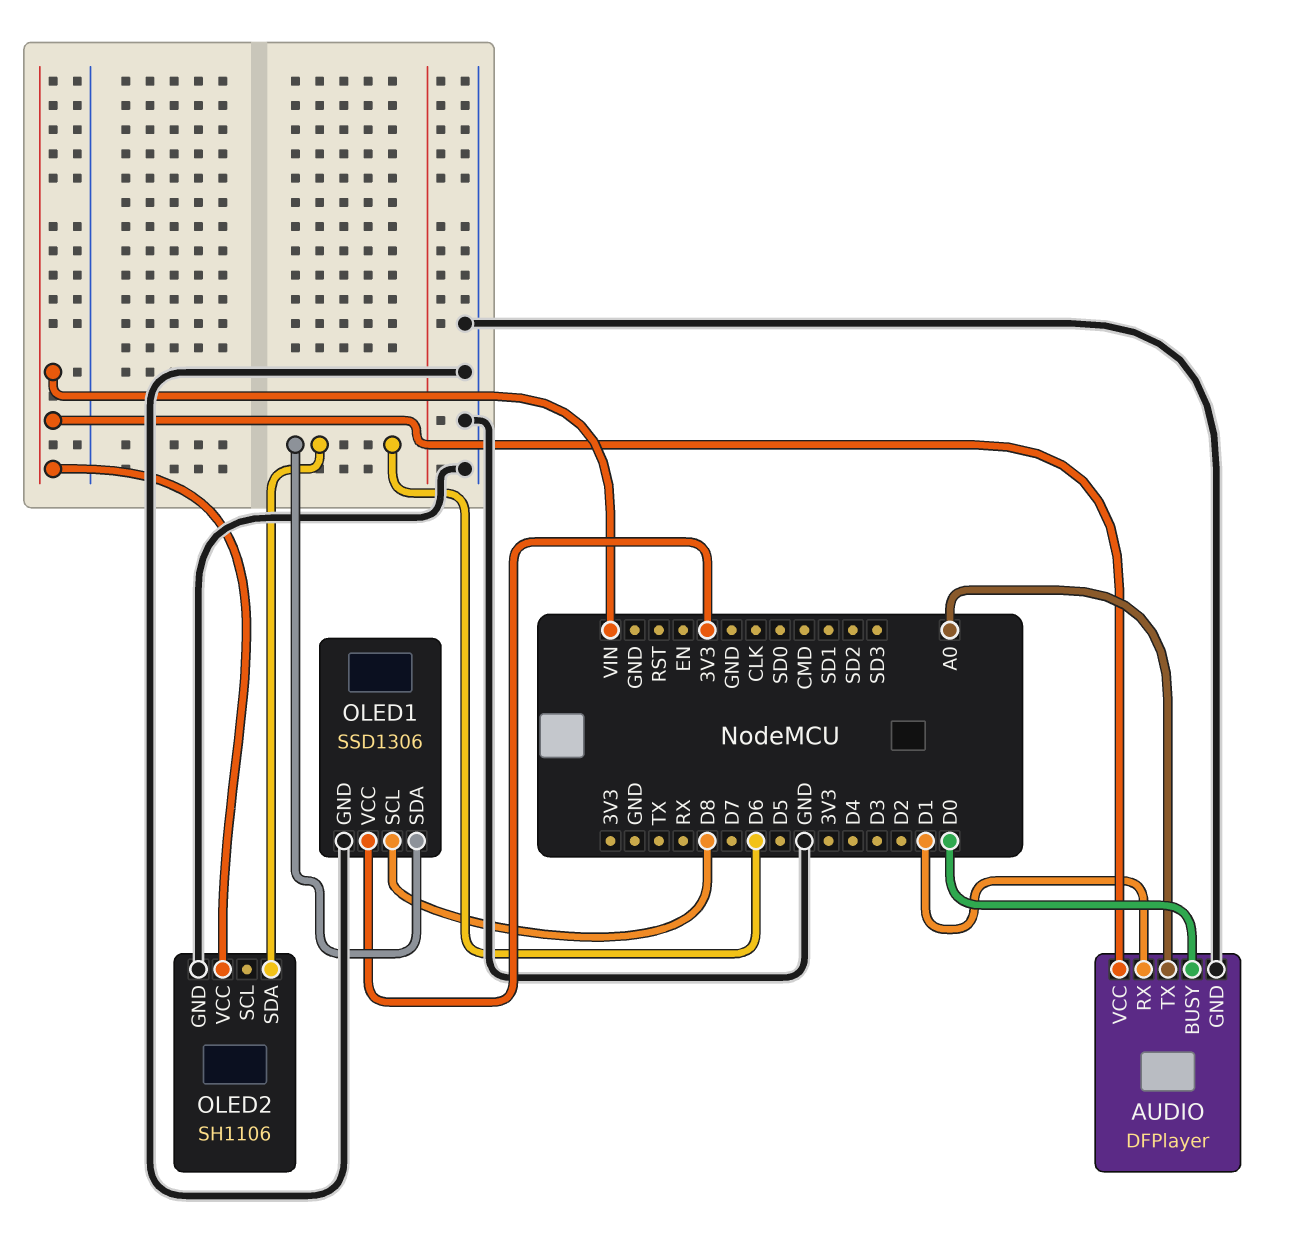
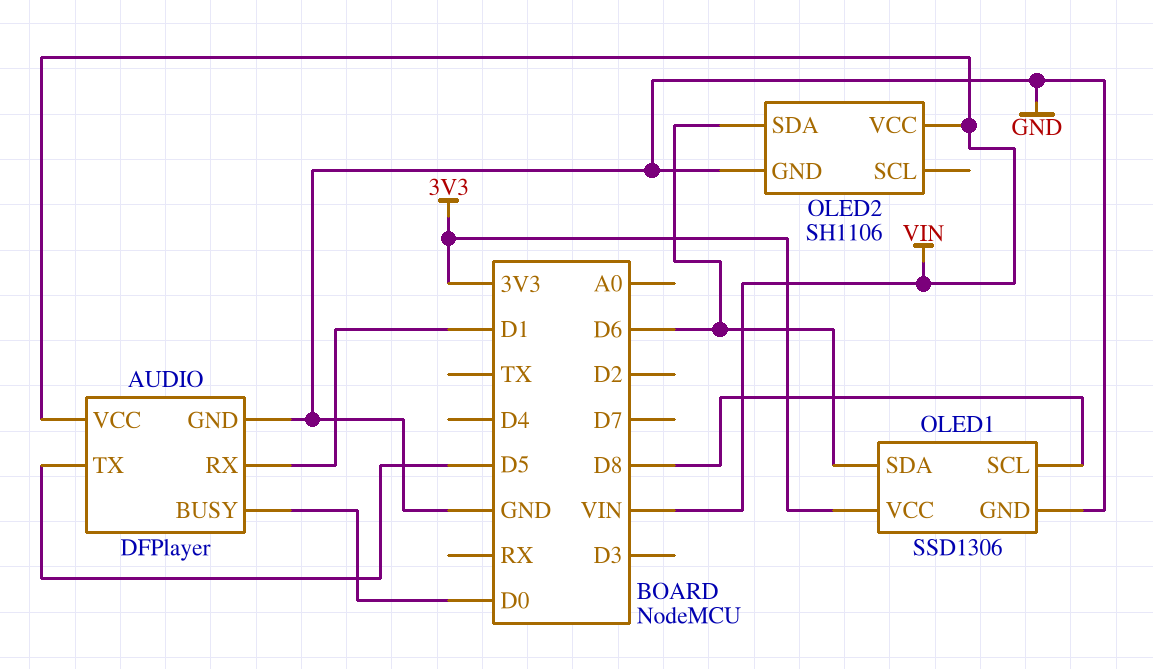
AUDIO pin TX: A0 -> D5

